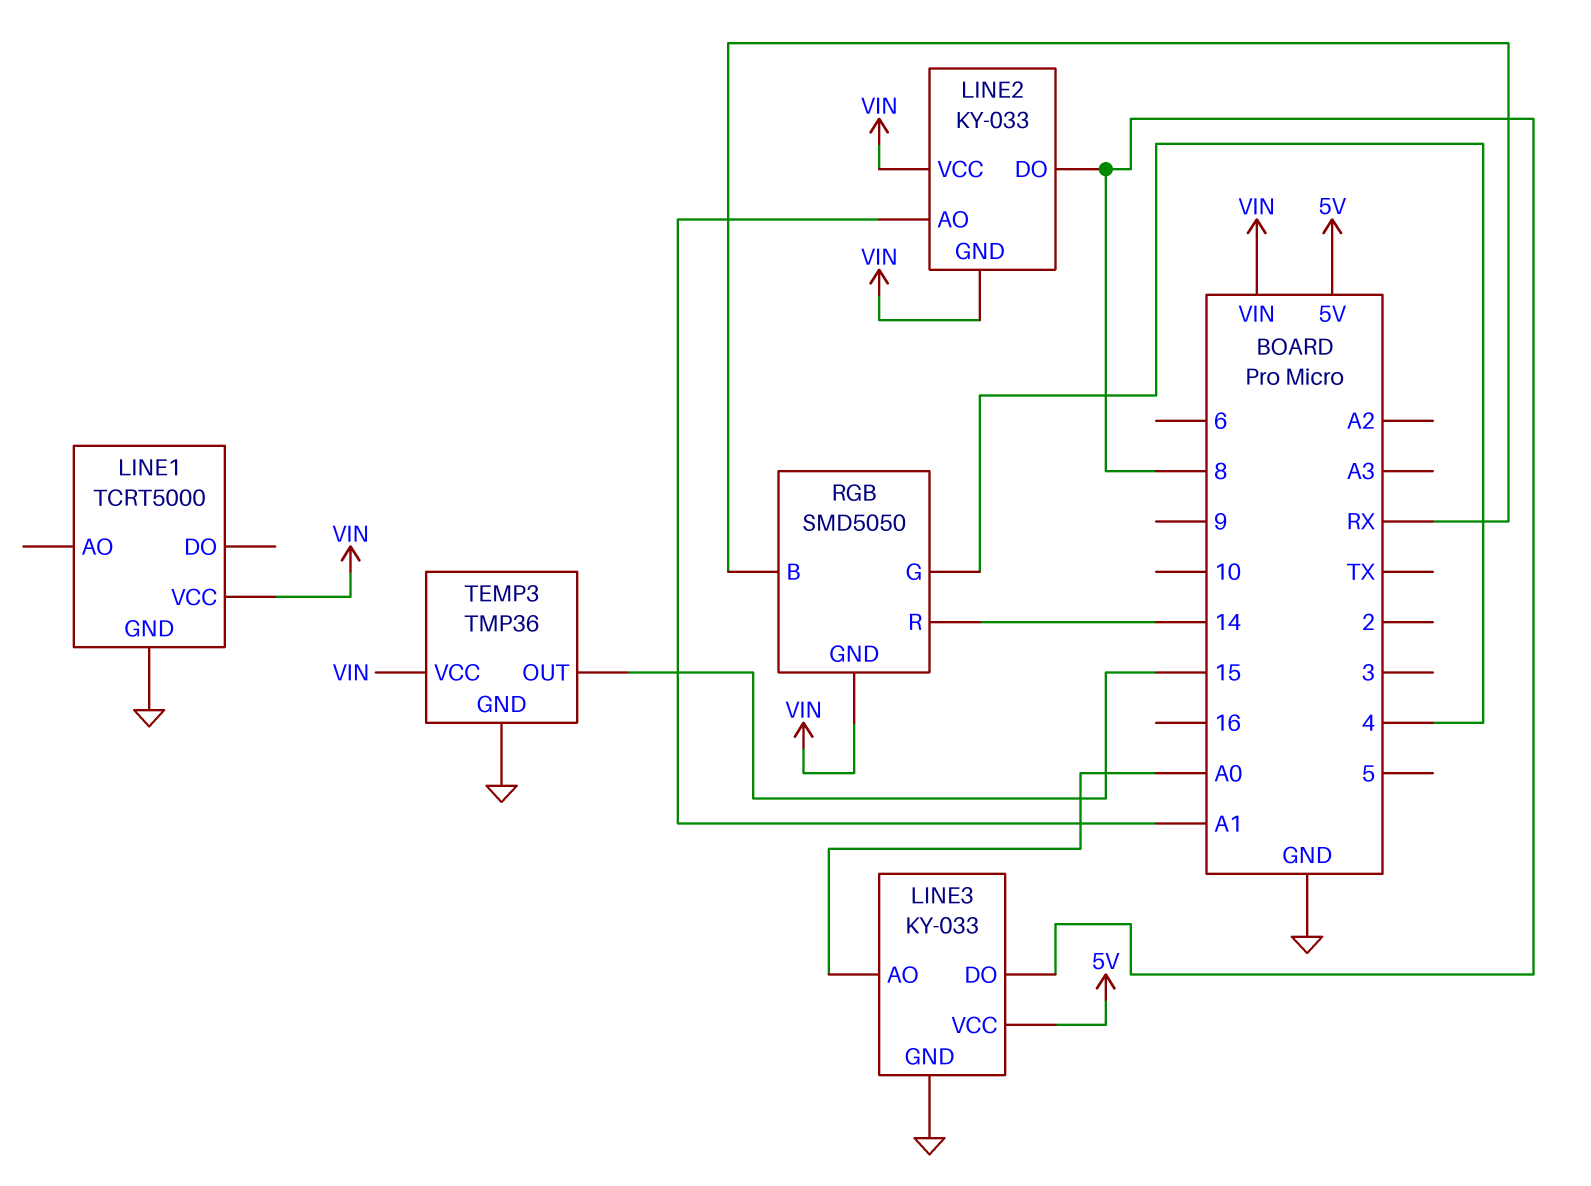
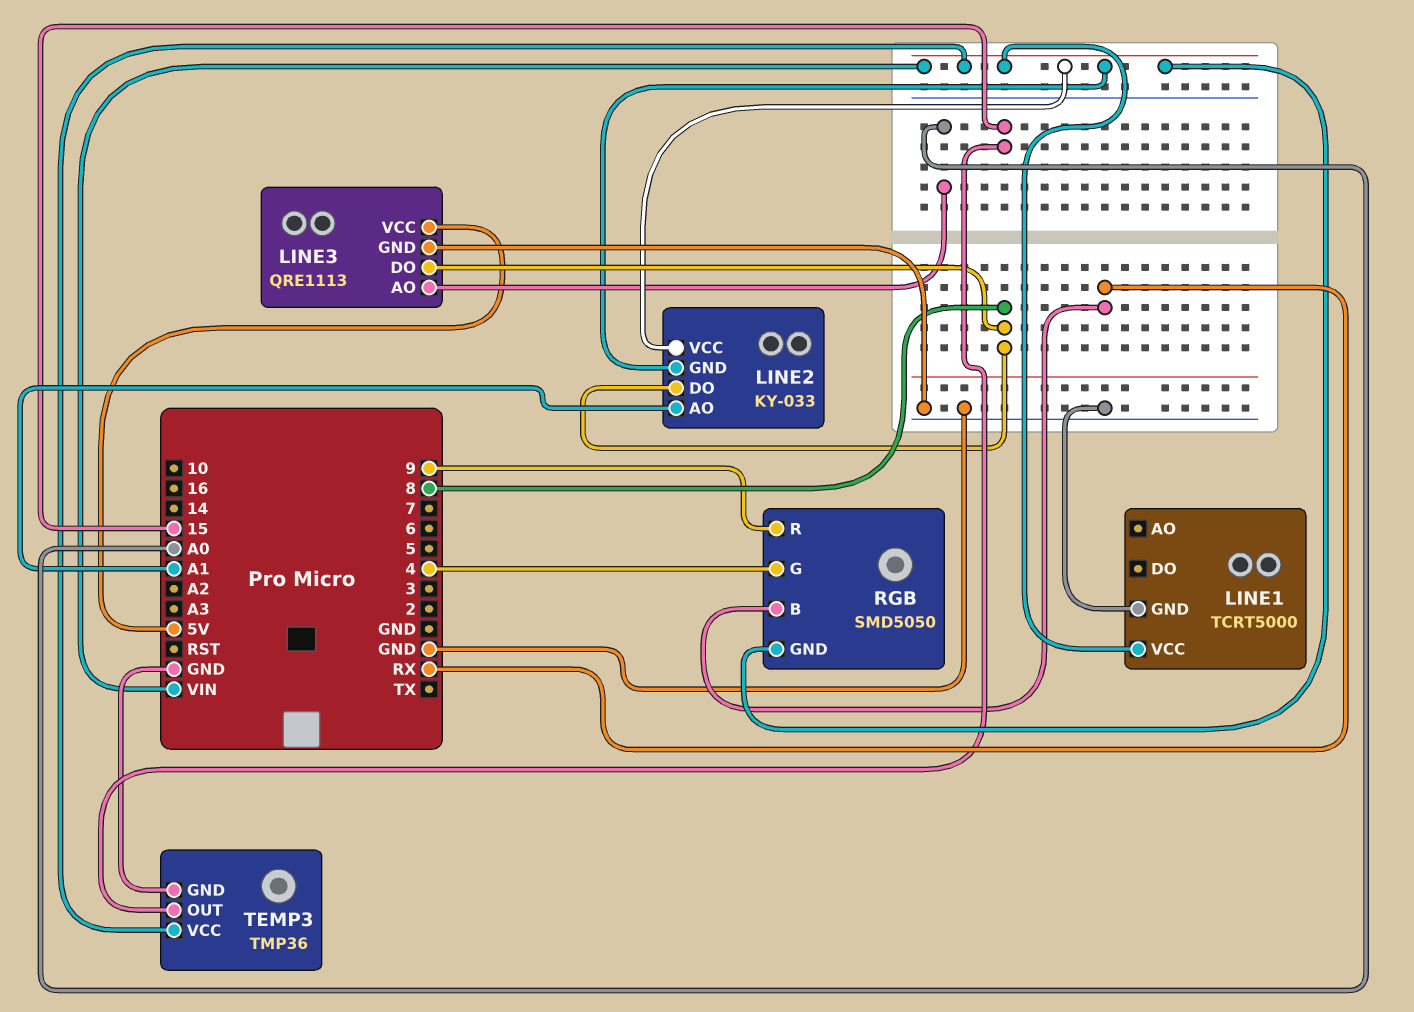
LINE3: KY-033 -> QRE1113
RGB pin R: 14 -> 9

